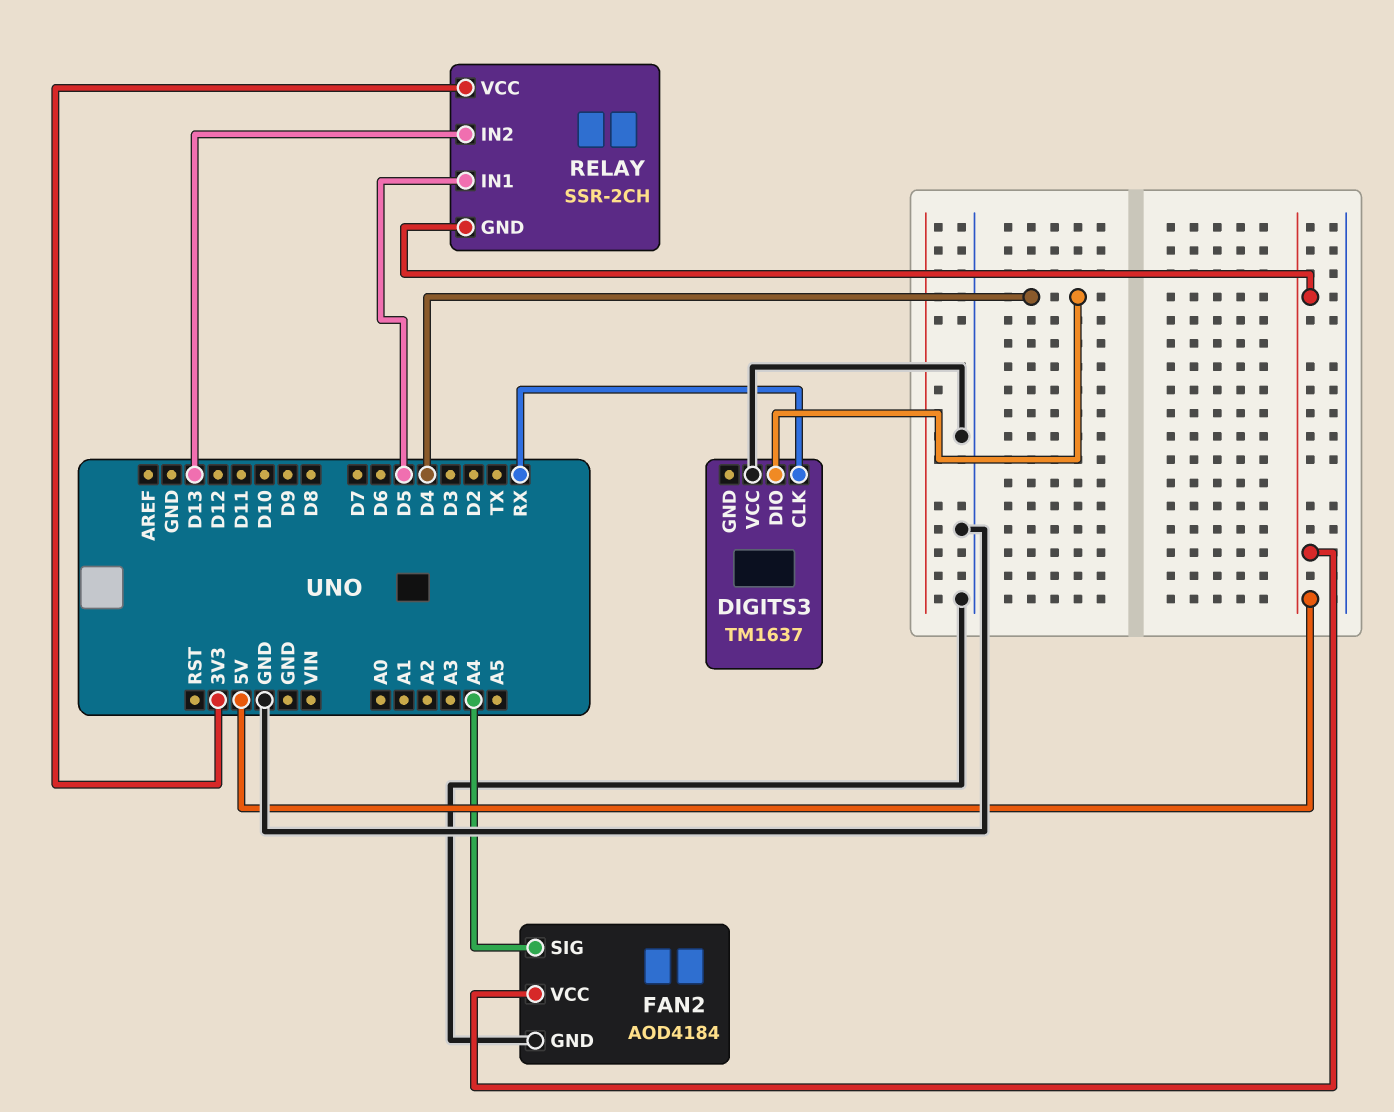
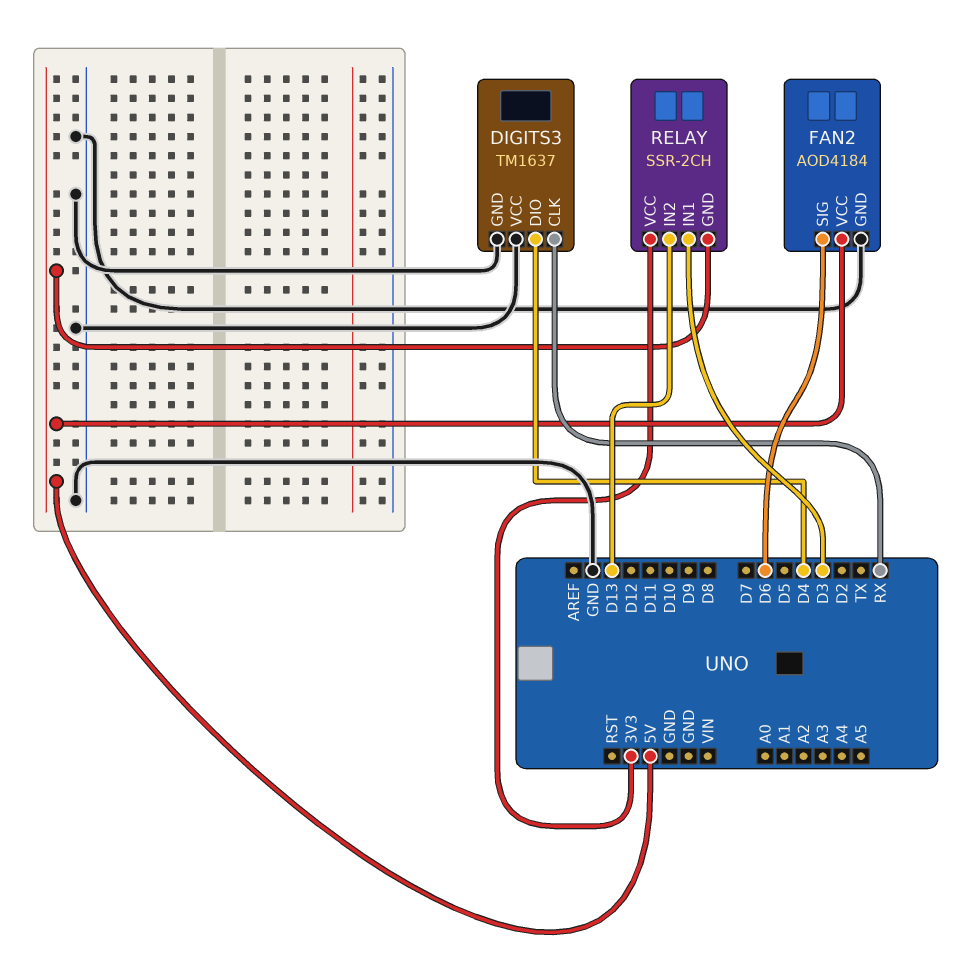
DIGITS3 pin GND: none -> GND
FAN2 pin SIG: A4 -> D6
RELAY pin IN1: D5 -> D3

